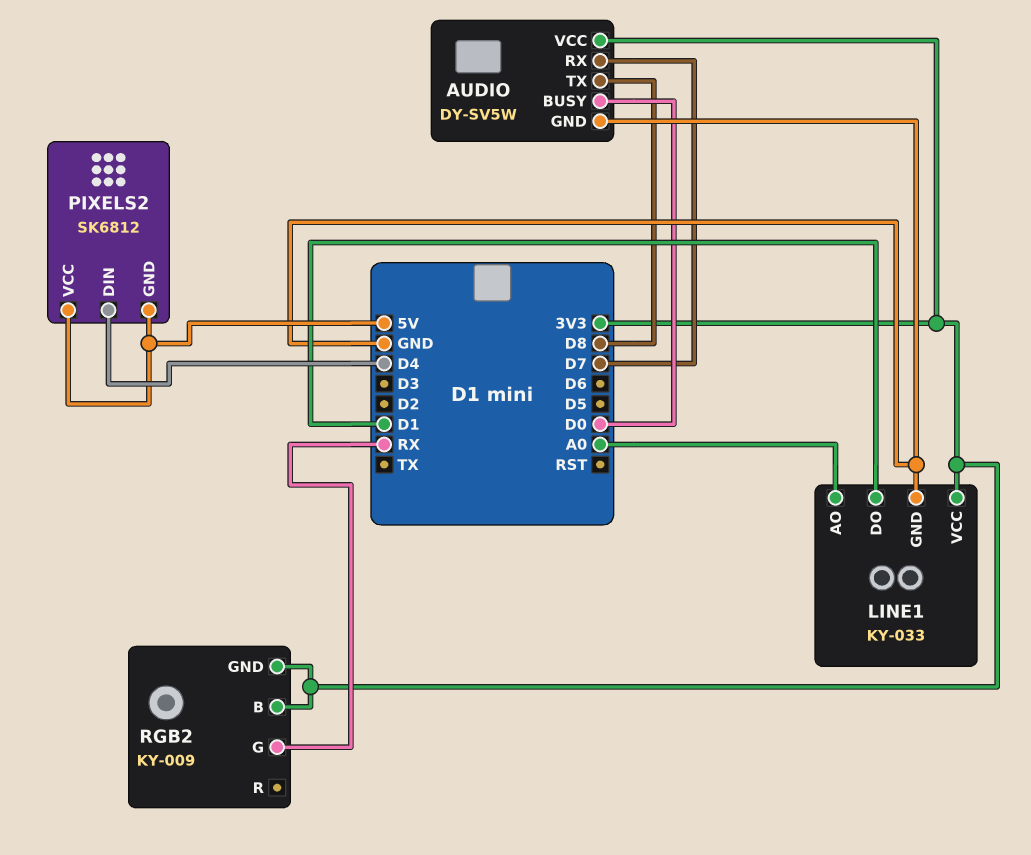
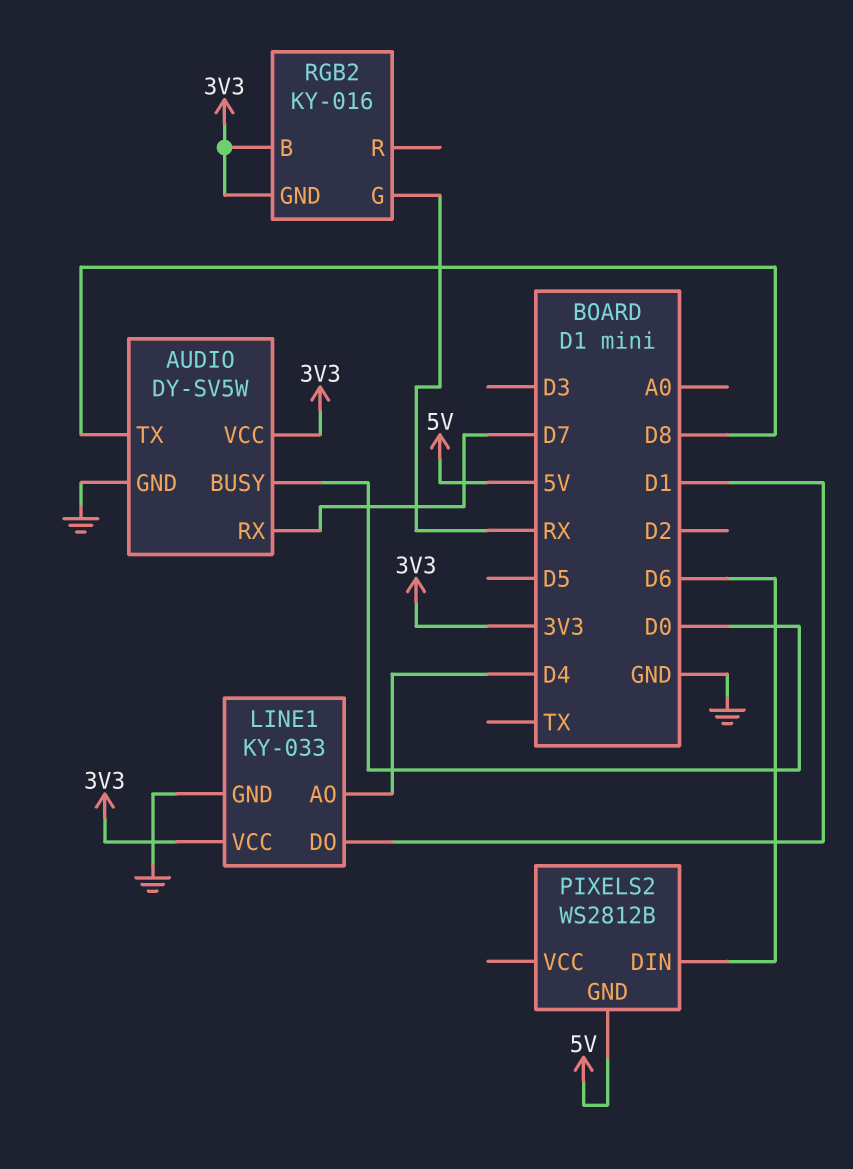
LINE1 pin AO: A0 -> D4
PIXELS2: SK6812 -> WS2812B
PIXELS2 pin DIN: D4 -> D6
PIXELS2 pin VCC: 5V -> none
RGB2: KY-009 -> KY-016

